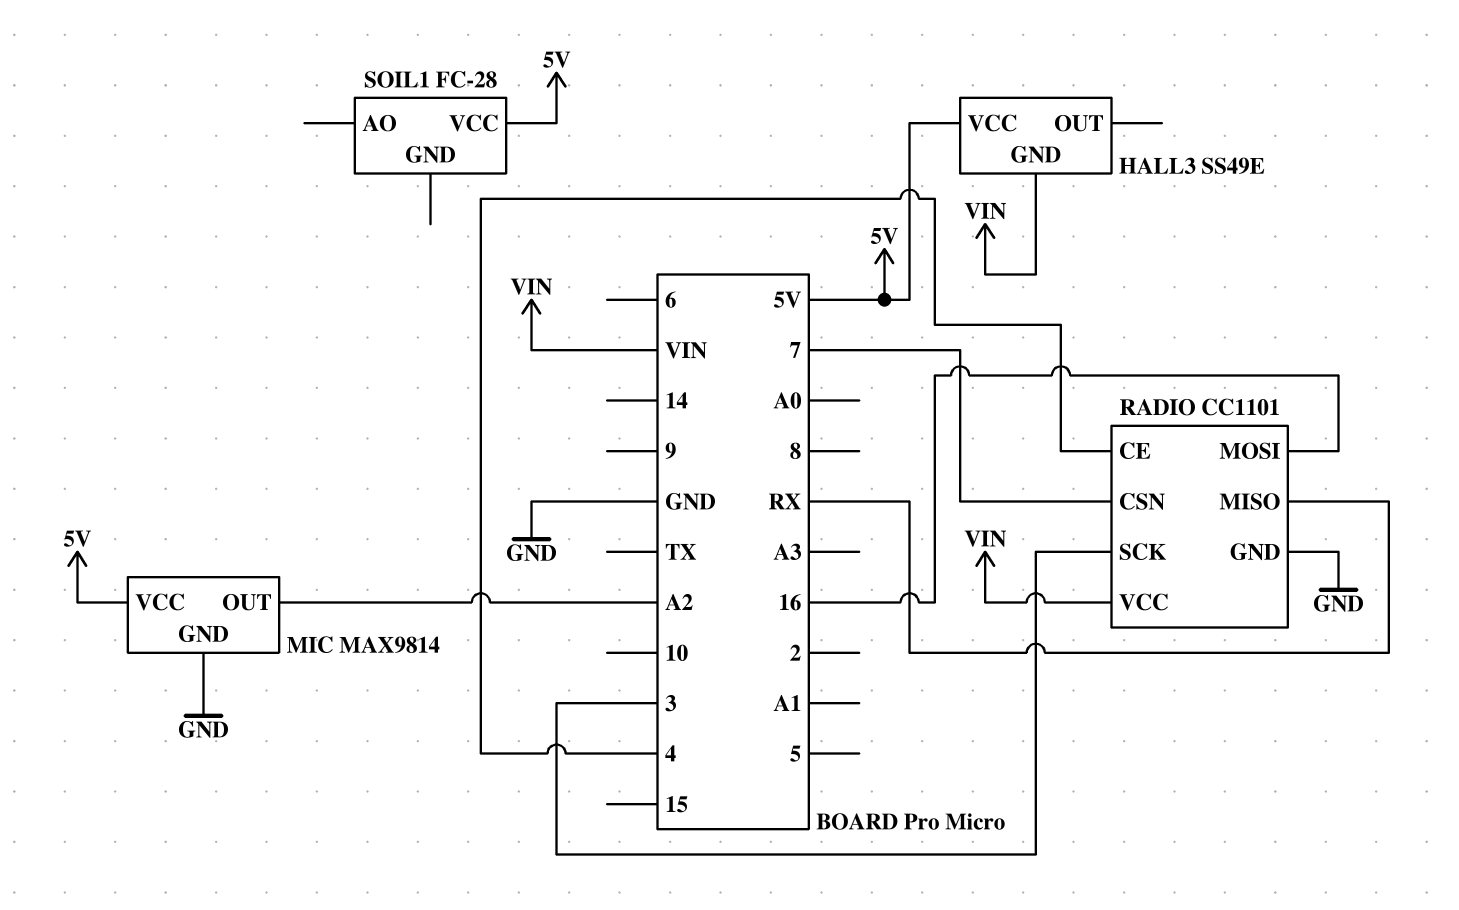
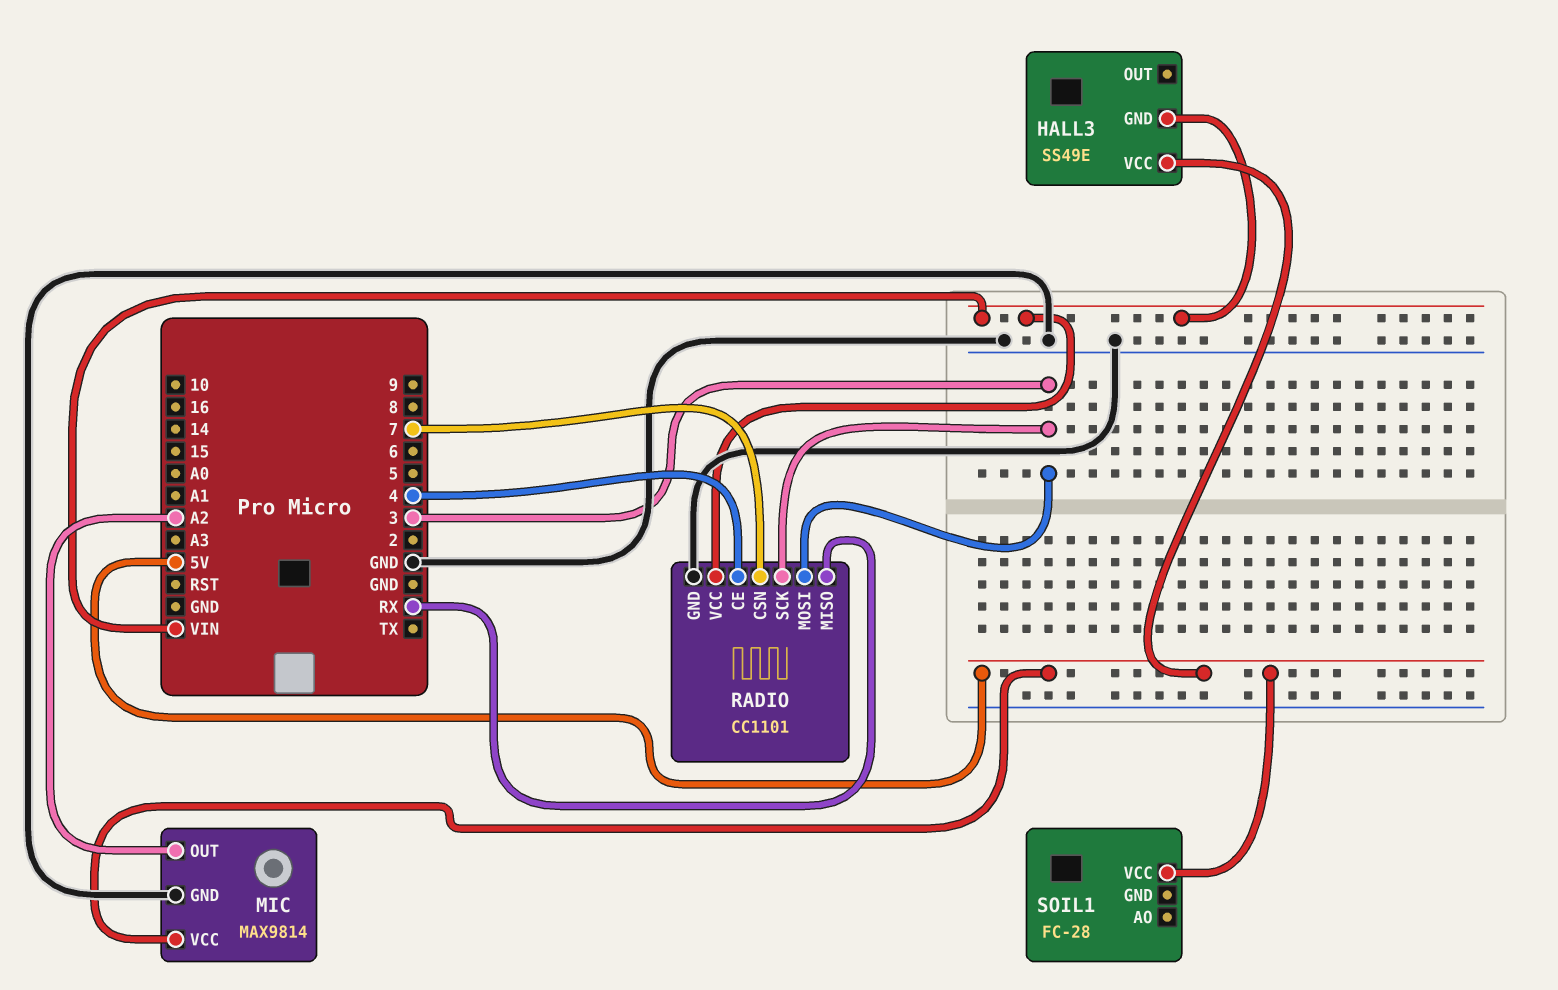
RADIO pin MOSI: 16 -> 3

